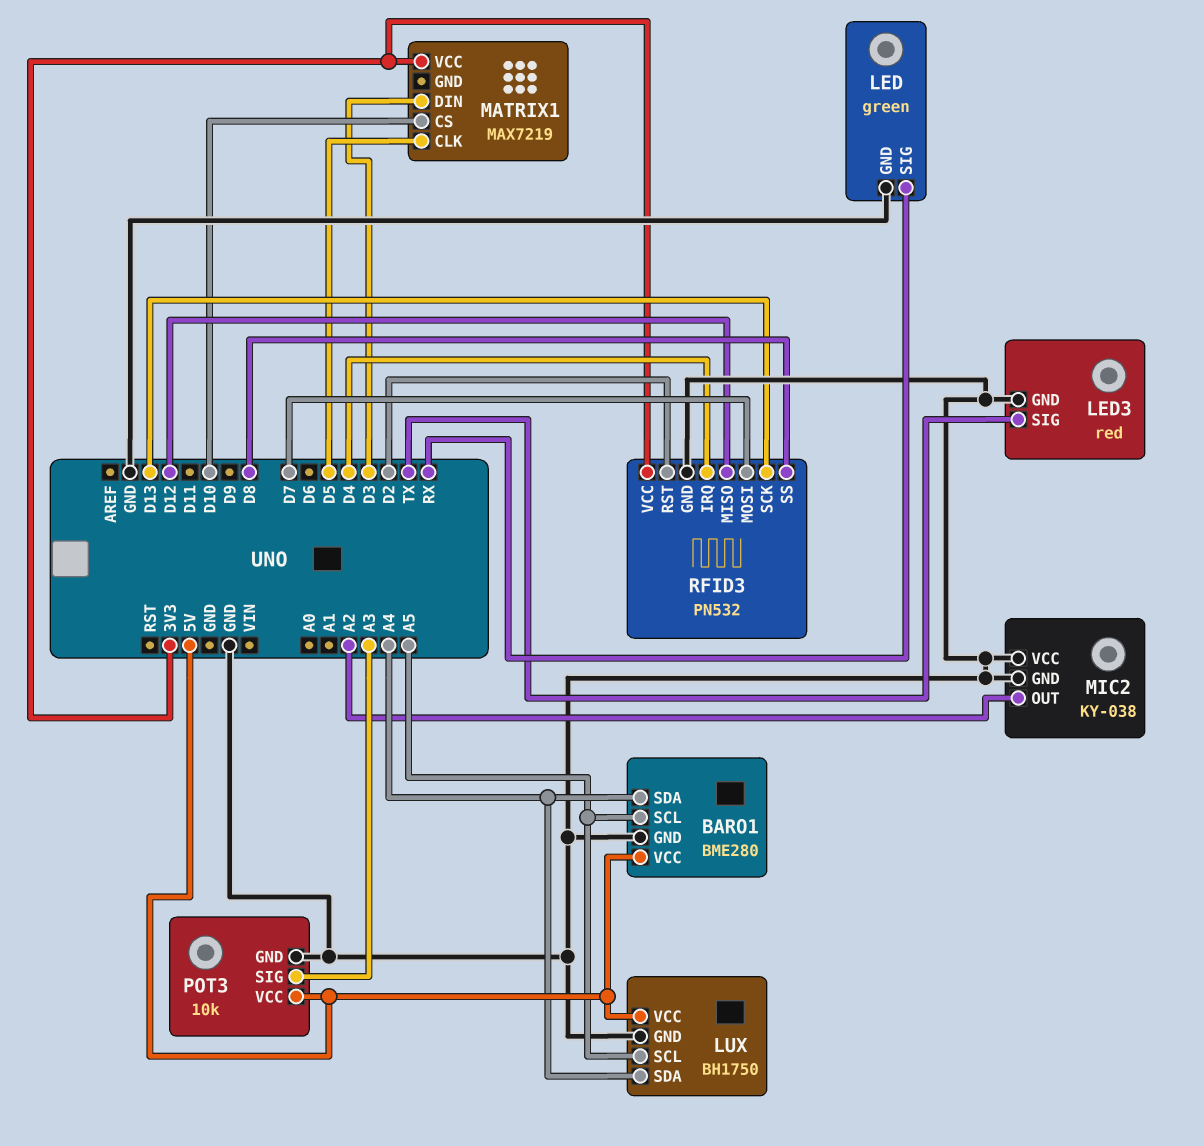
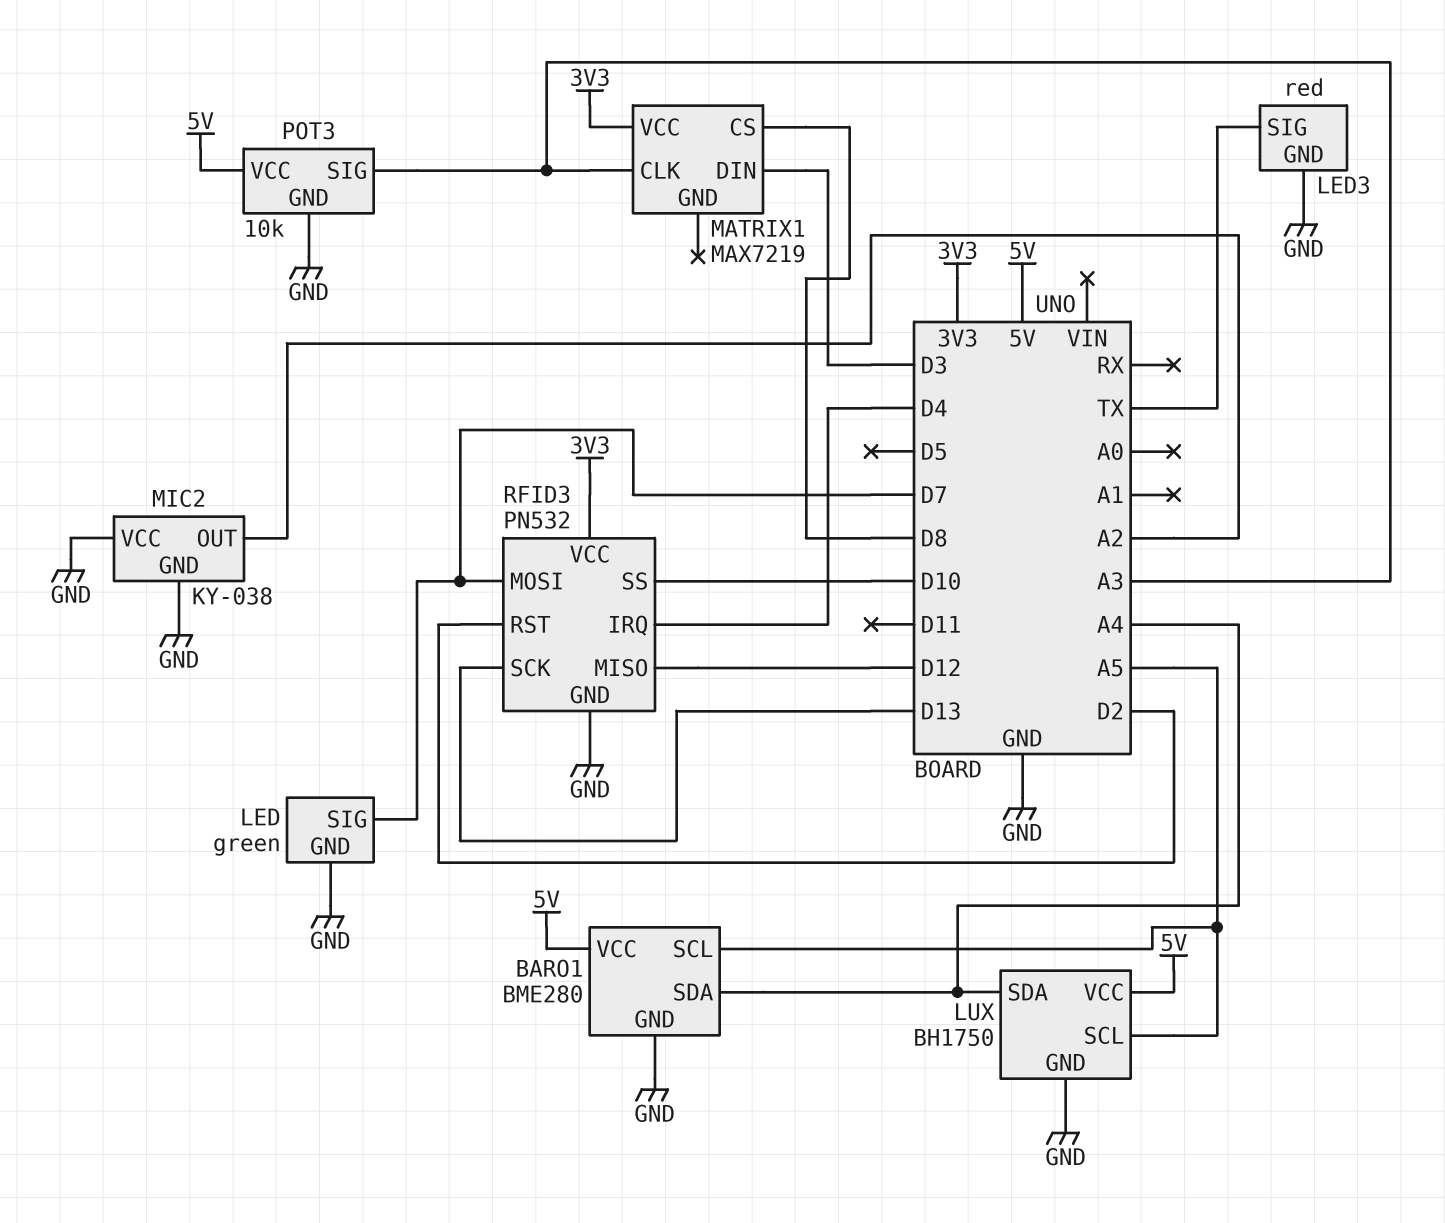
LED pin SIG: RX -> D7
MATRIX1 pin CLK: D5 -> A3
MATRIX1 pin CS: D10 -> D8
RFID3 pin SS: D8 -> D10

